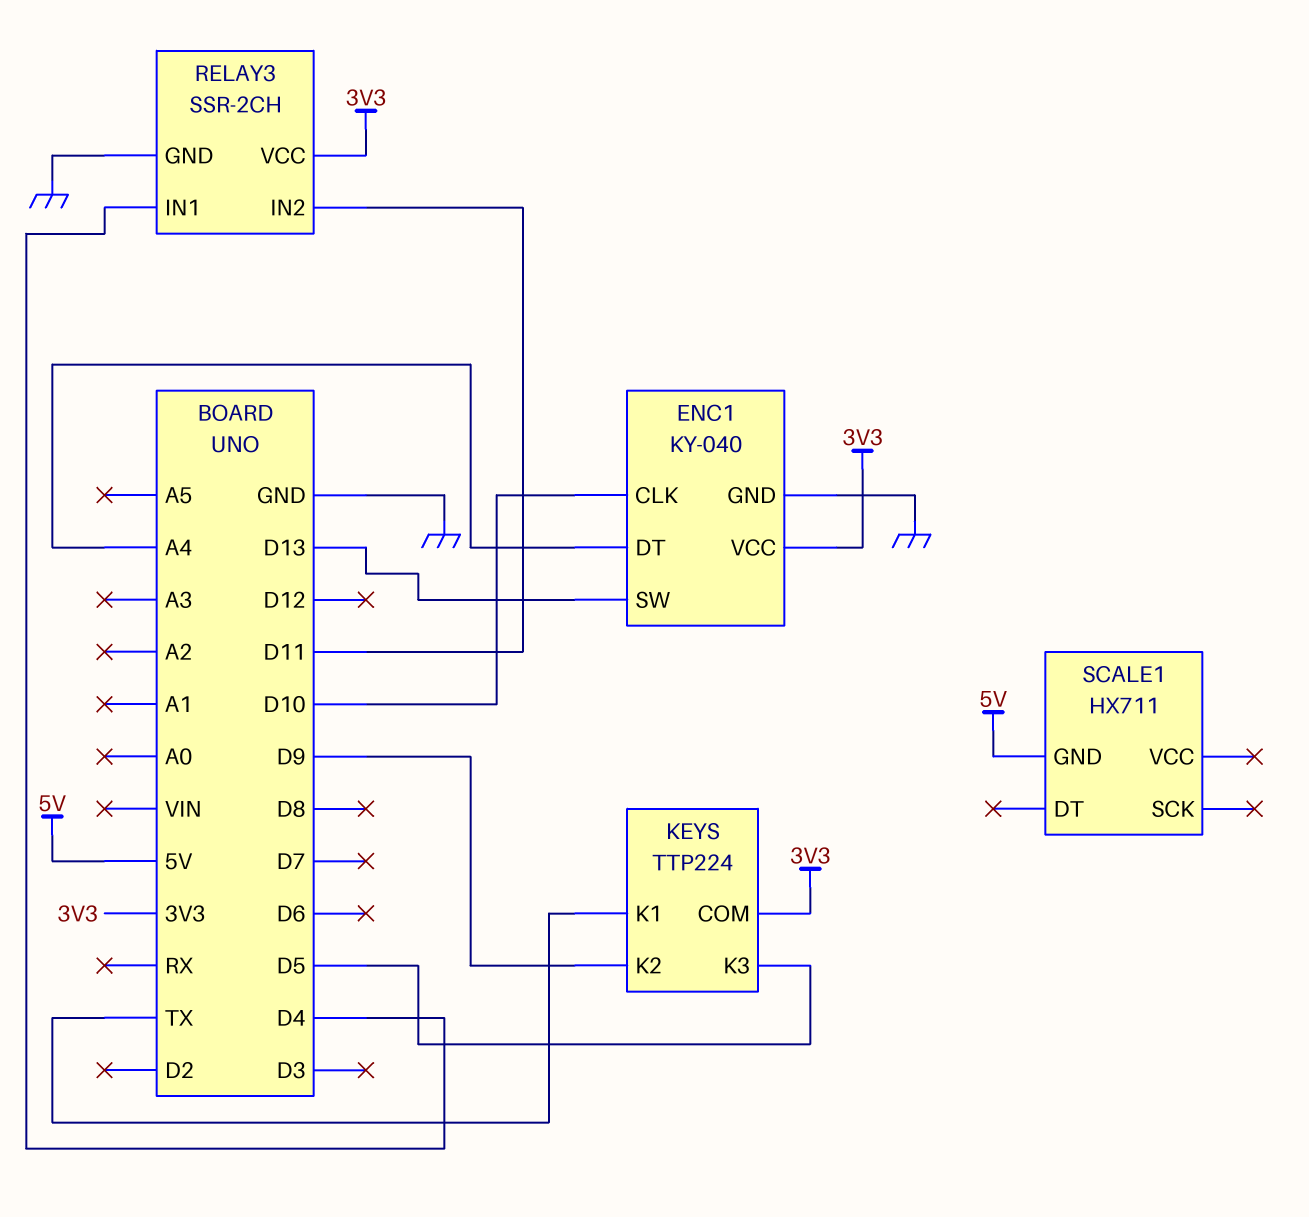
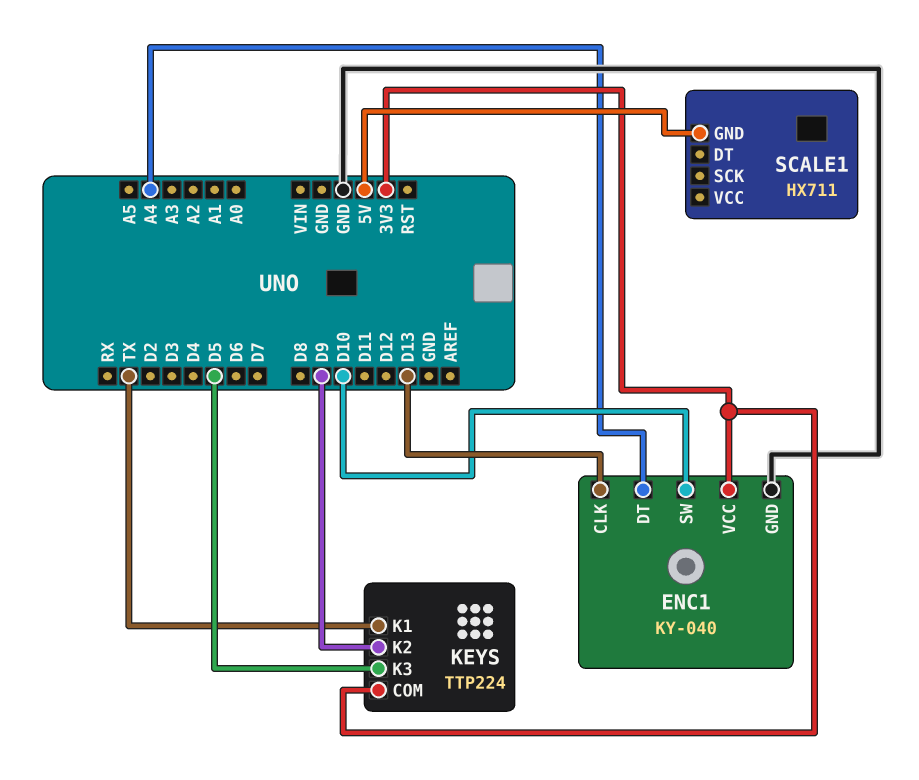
ENC1 pin CLK: D10 -> D13
ENC1 pin SW: D13 -> D10
RELAY3: SSR-2CH -> none
RELAY3 pin GND: GND -> none
RELAY3 pin IN1: D4 -> none
RELAY3 pin IN2: D11 -> none
RELAY3 pin VCC: 3V3 -> none

